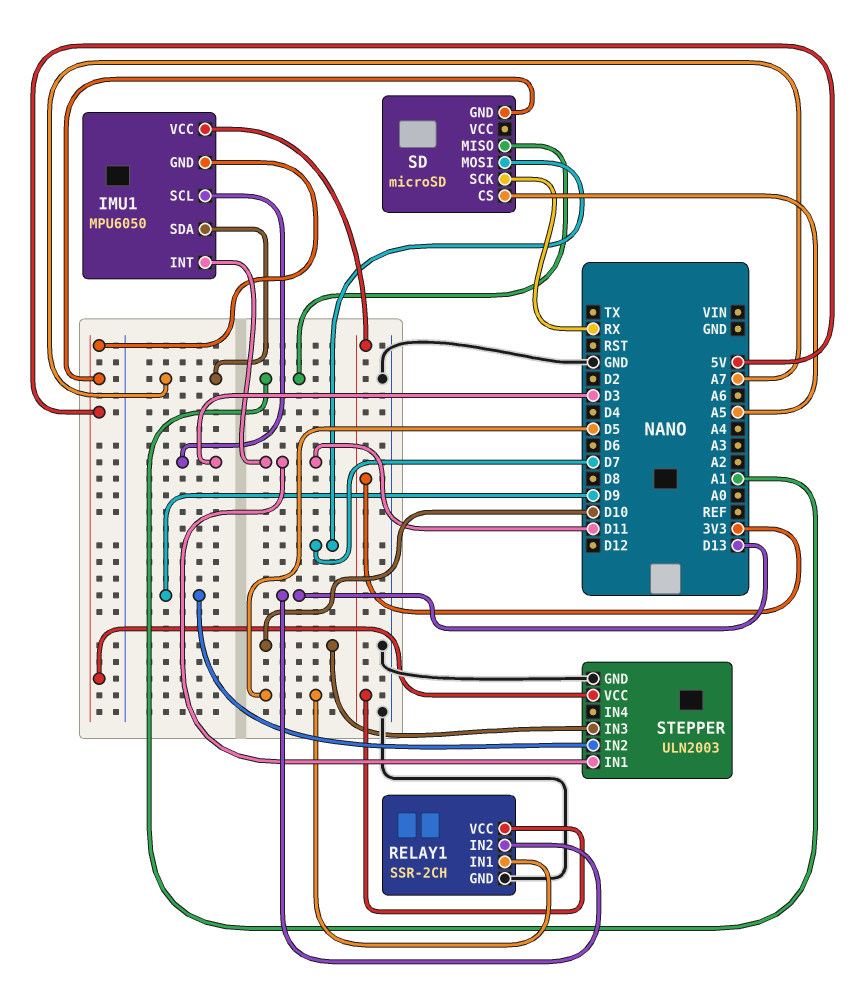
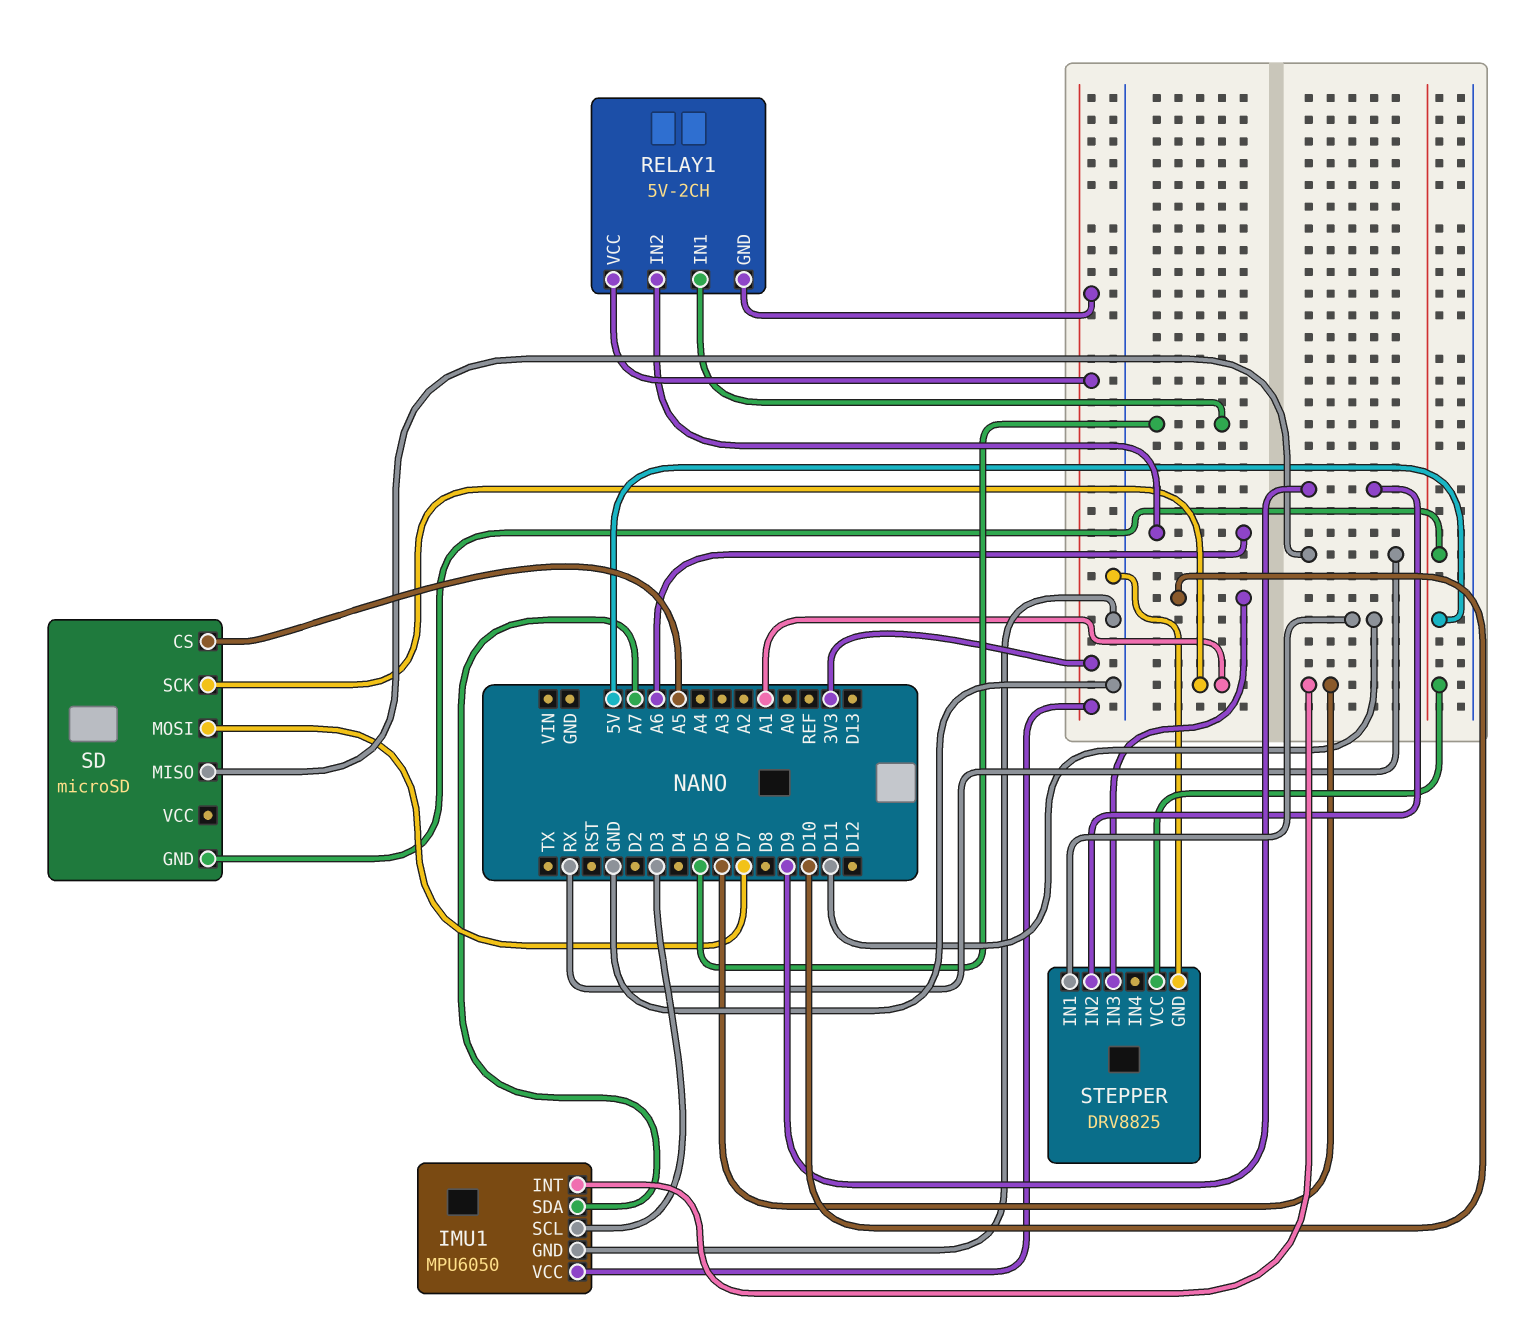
IMU1 pin GND: 5V -> GND
IMU1 pin INT: D11 -> D6
RELAY1: SSR-2CH -> 5V-2CH
RELAY1 pin GND: GND -> 3V3
RELAY1 pin IN2: D13 -> A6
SD pin MISO: A1 -> RX
SD pin SCK: RX -> A1
STEPPER: ULN2003 -> DRV8825

